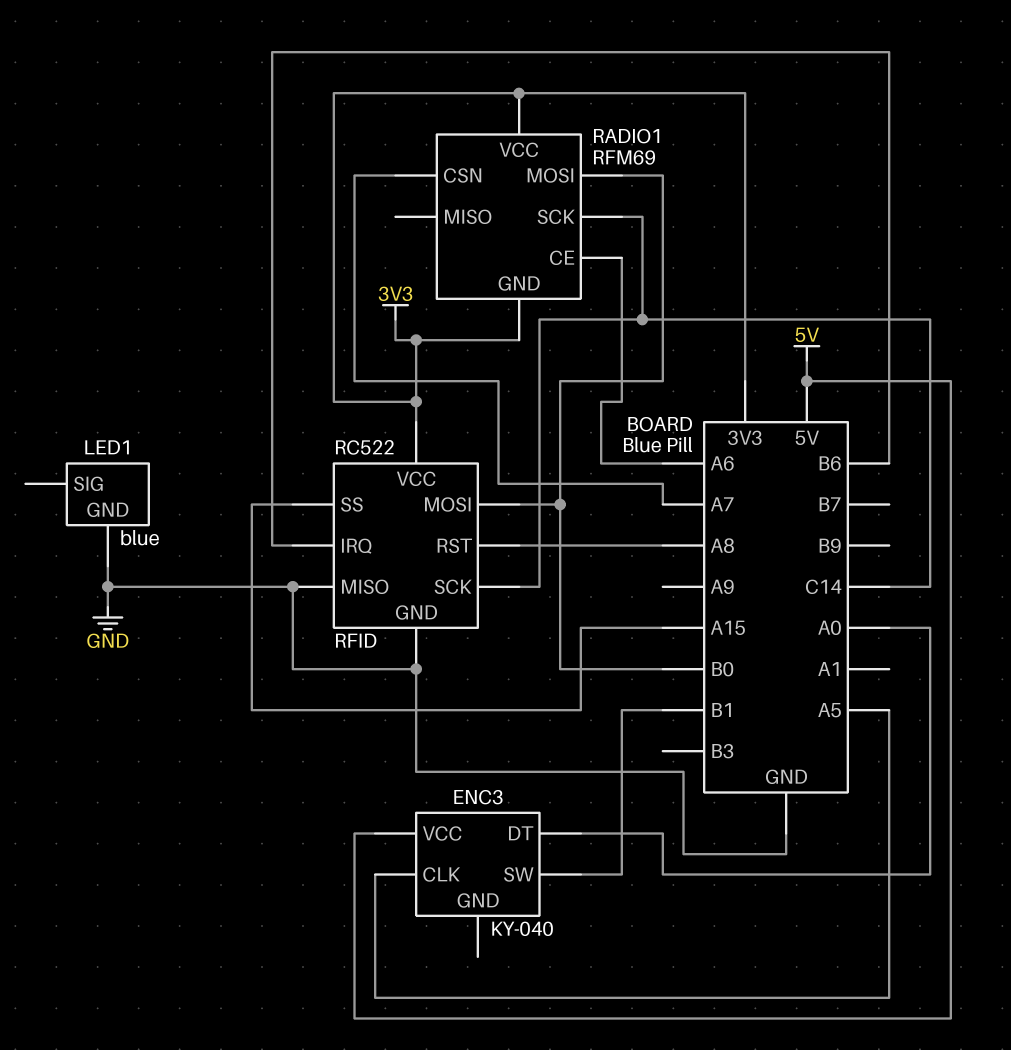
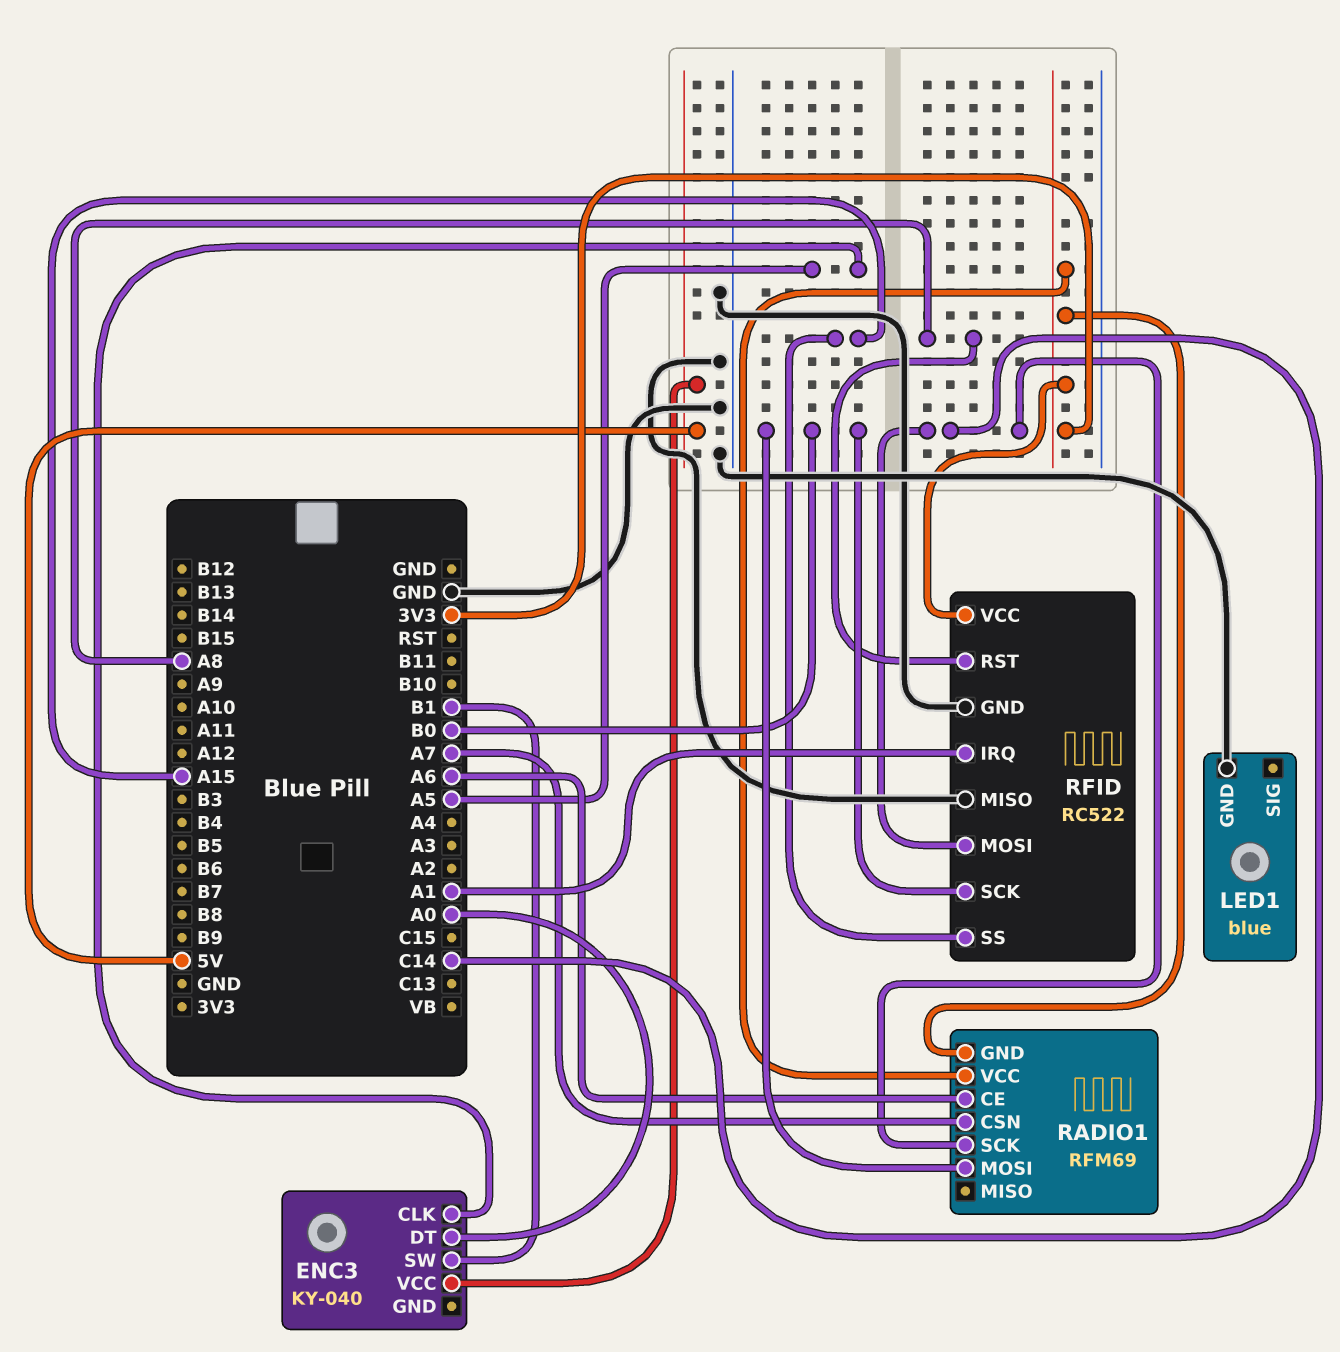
RFID pin IRQ: B6 -> A1
RFID pin MOSI: B0 -> C14
RFID pin SCK: C14 -> B0

